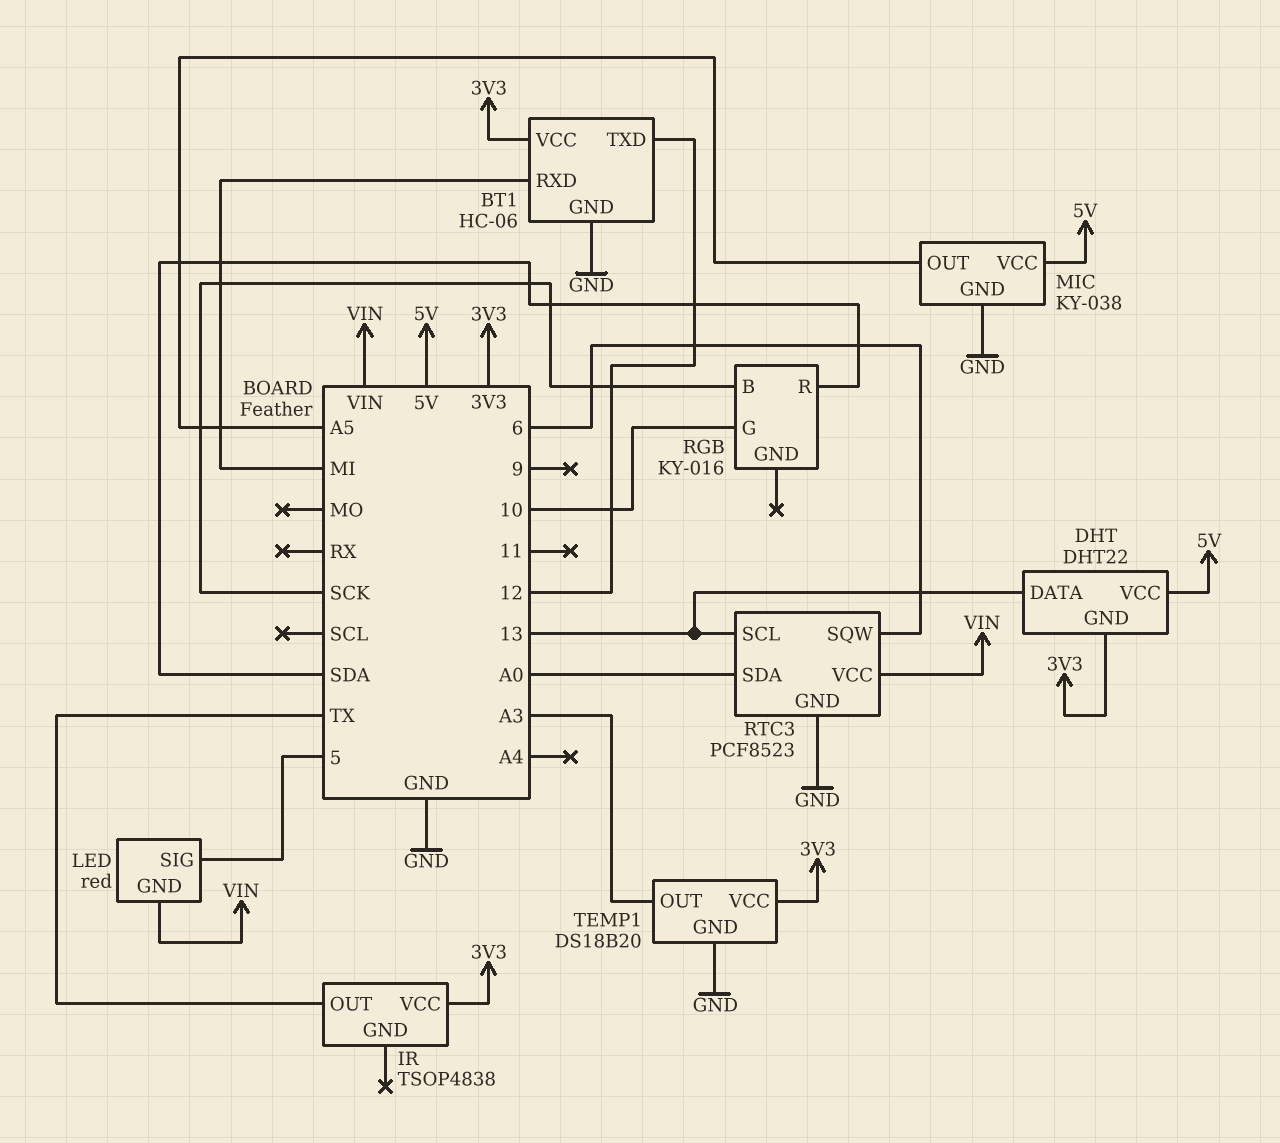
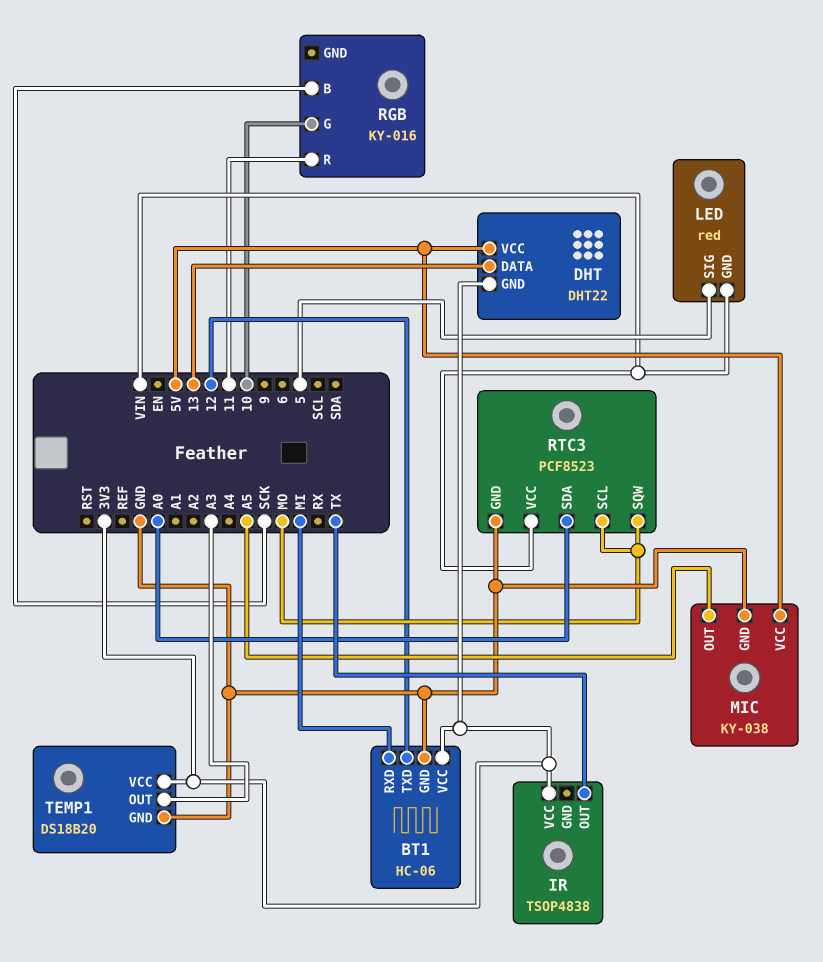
RGB pin R: SDA -> 11
RTC3 pin SCL: 13 -> MO
RTC3 pin SQW: 6 -> MO

